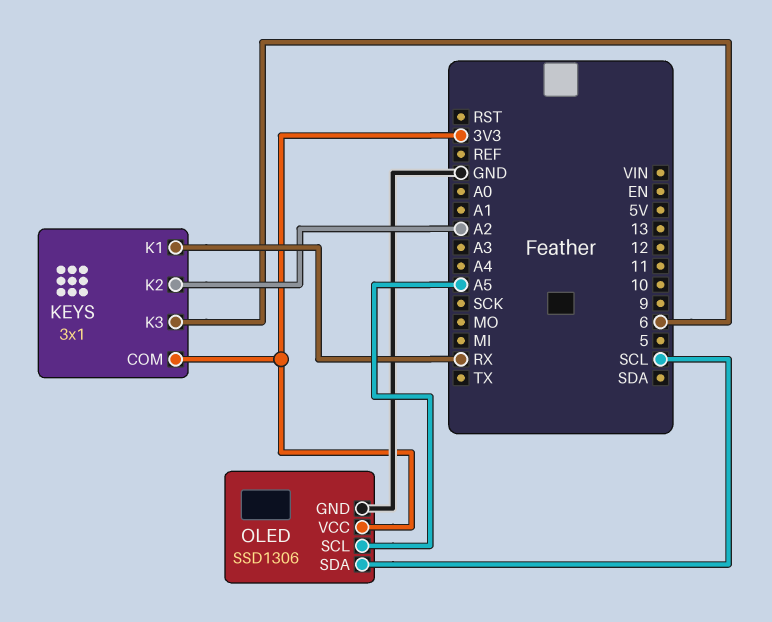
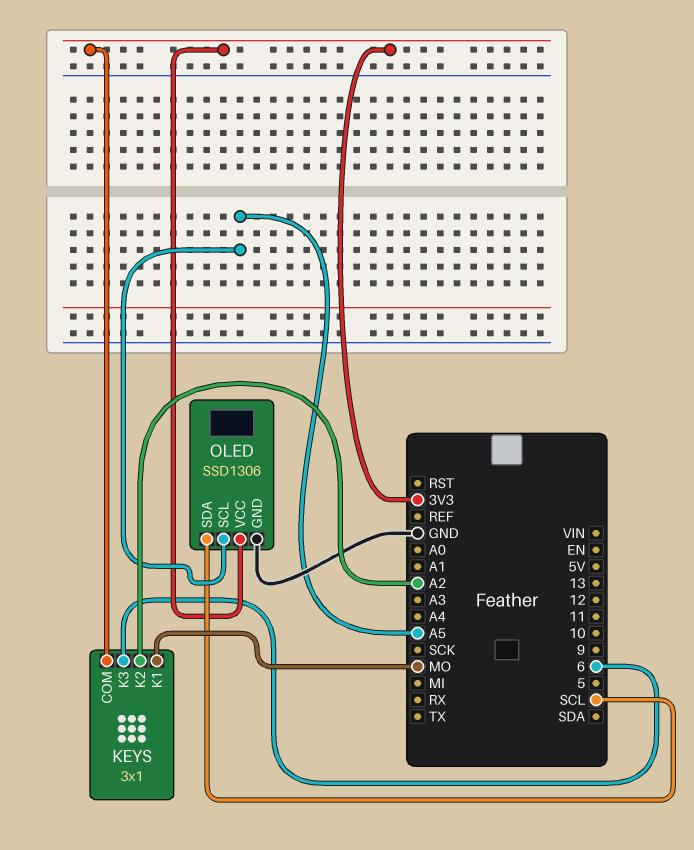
KEYS pin K1: RX -> MO

